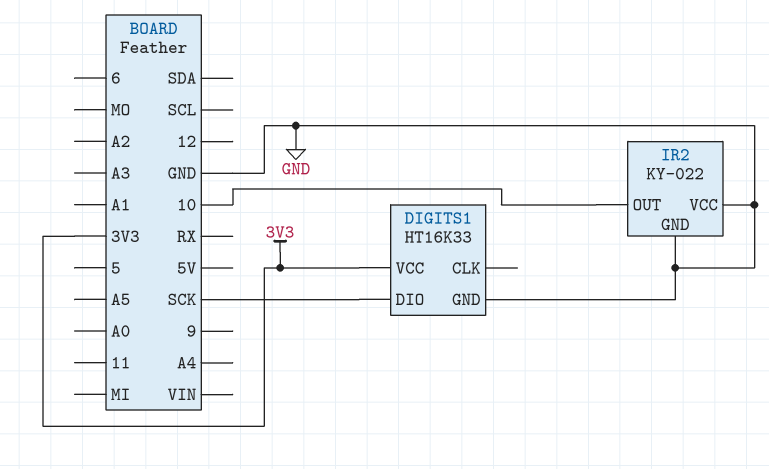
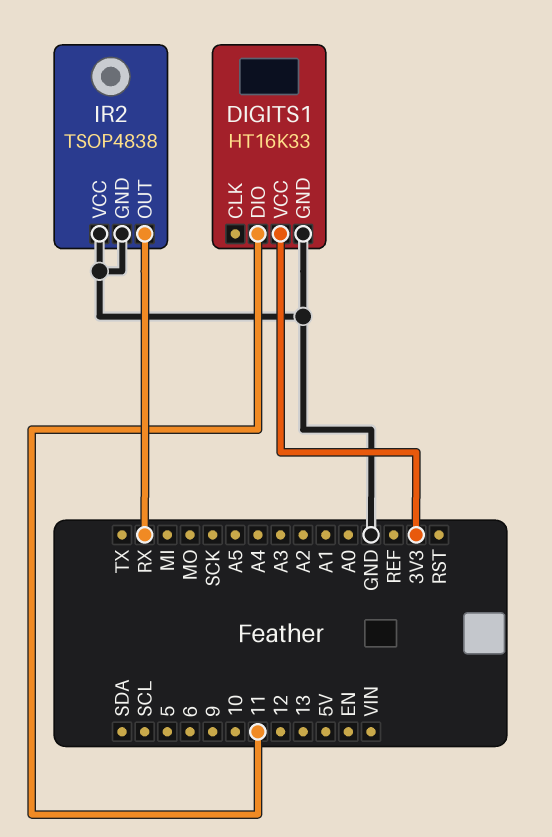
DIGITS1 pin DIO: SCK -> 11
IR2: KY-022 -> TSOP4838
IR2 pin OUT: 10 -> RX

